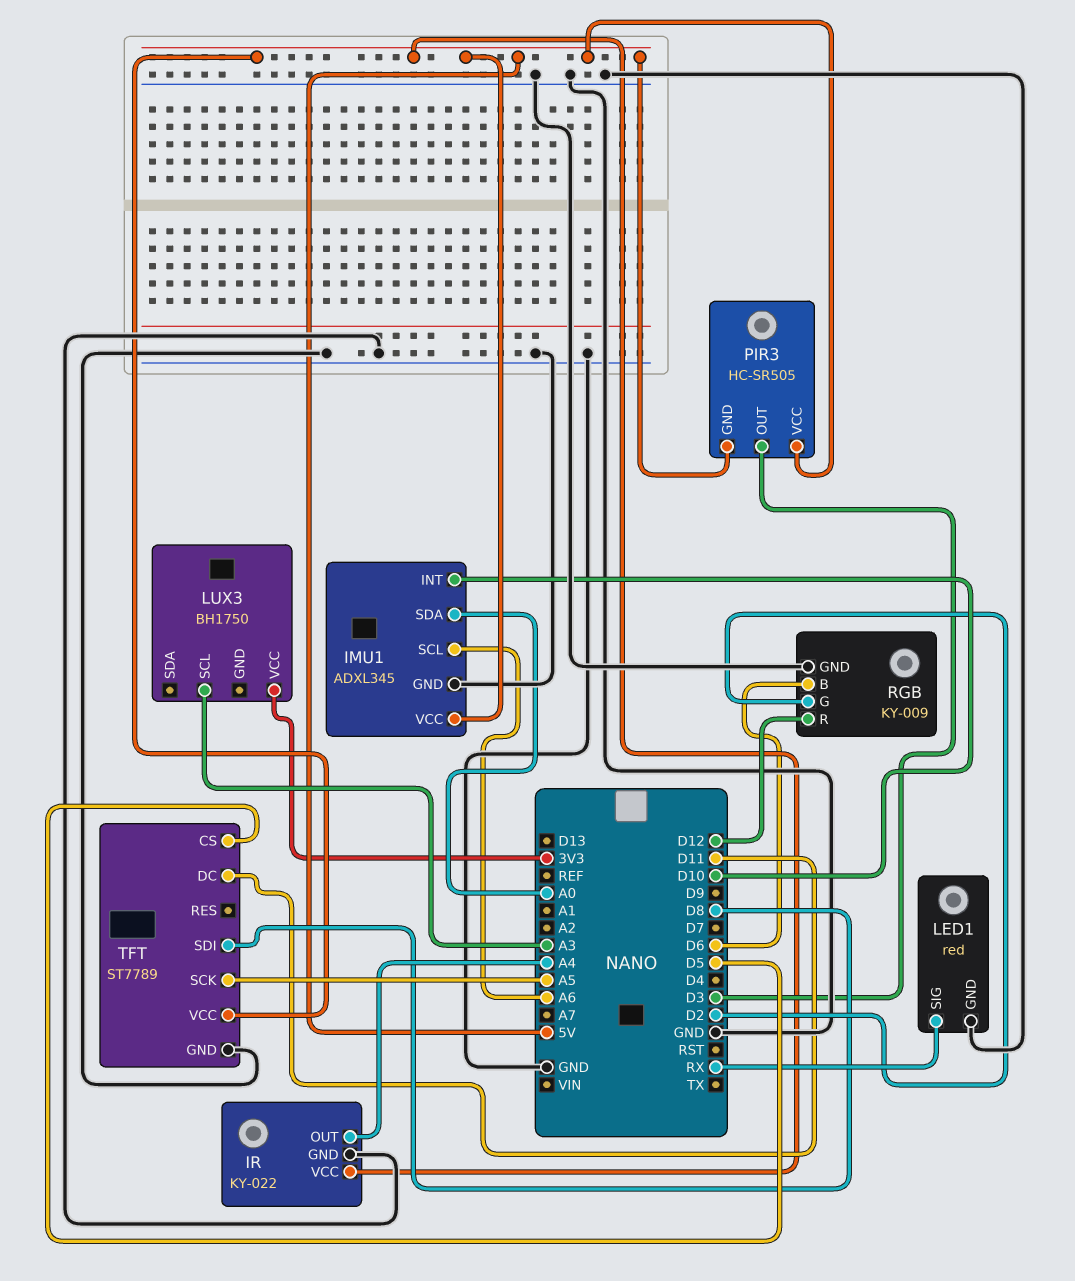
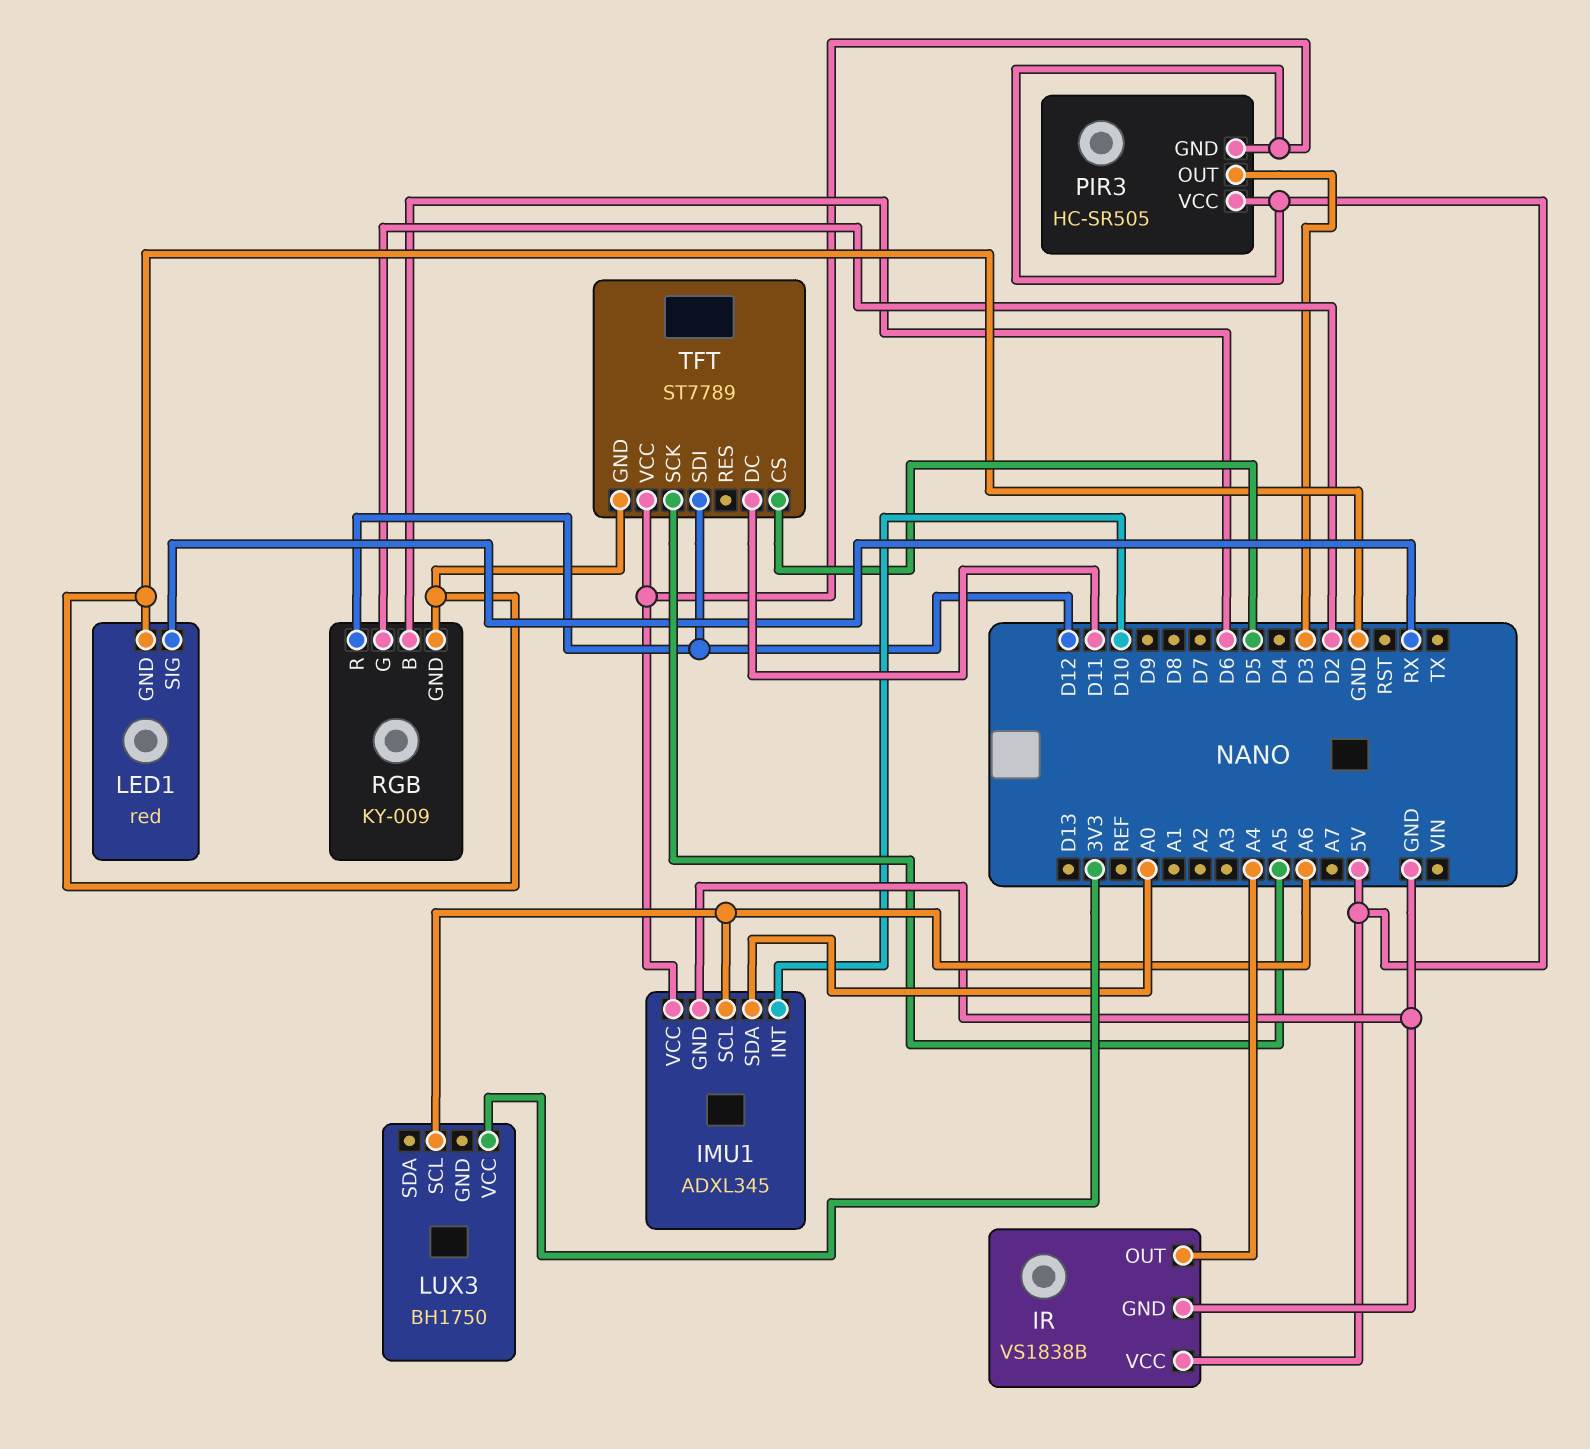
IR: KY-022 -> VS1838B
LUX3 pin SCL: A3 -> A6
TFT pin SDI: D8 -> D12

